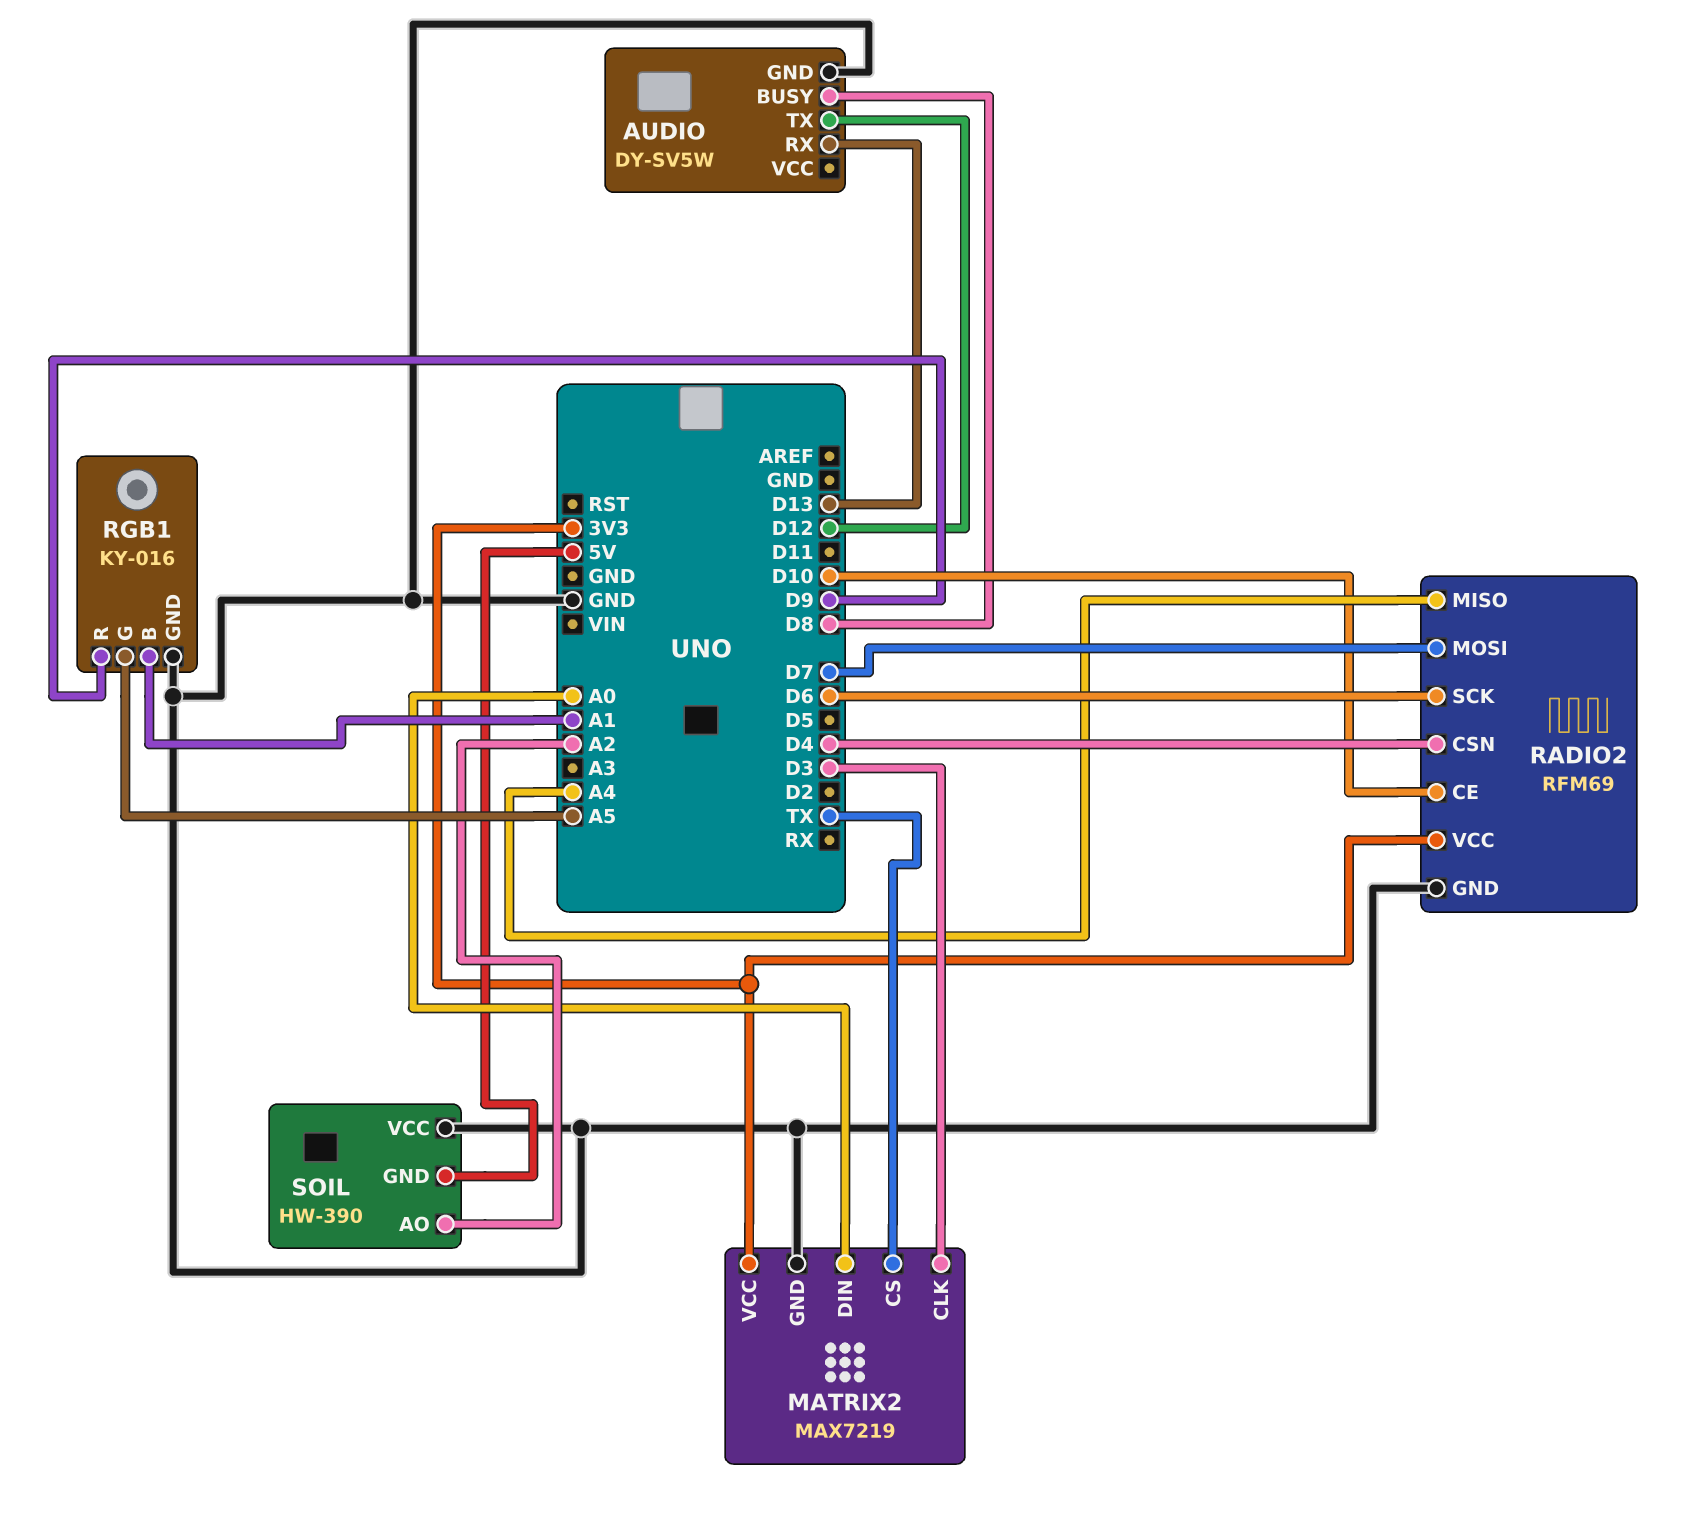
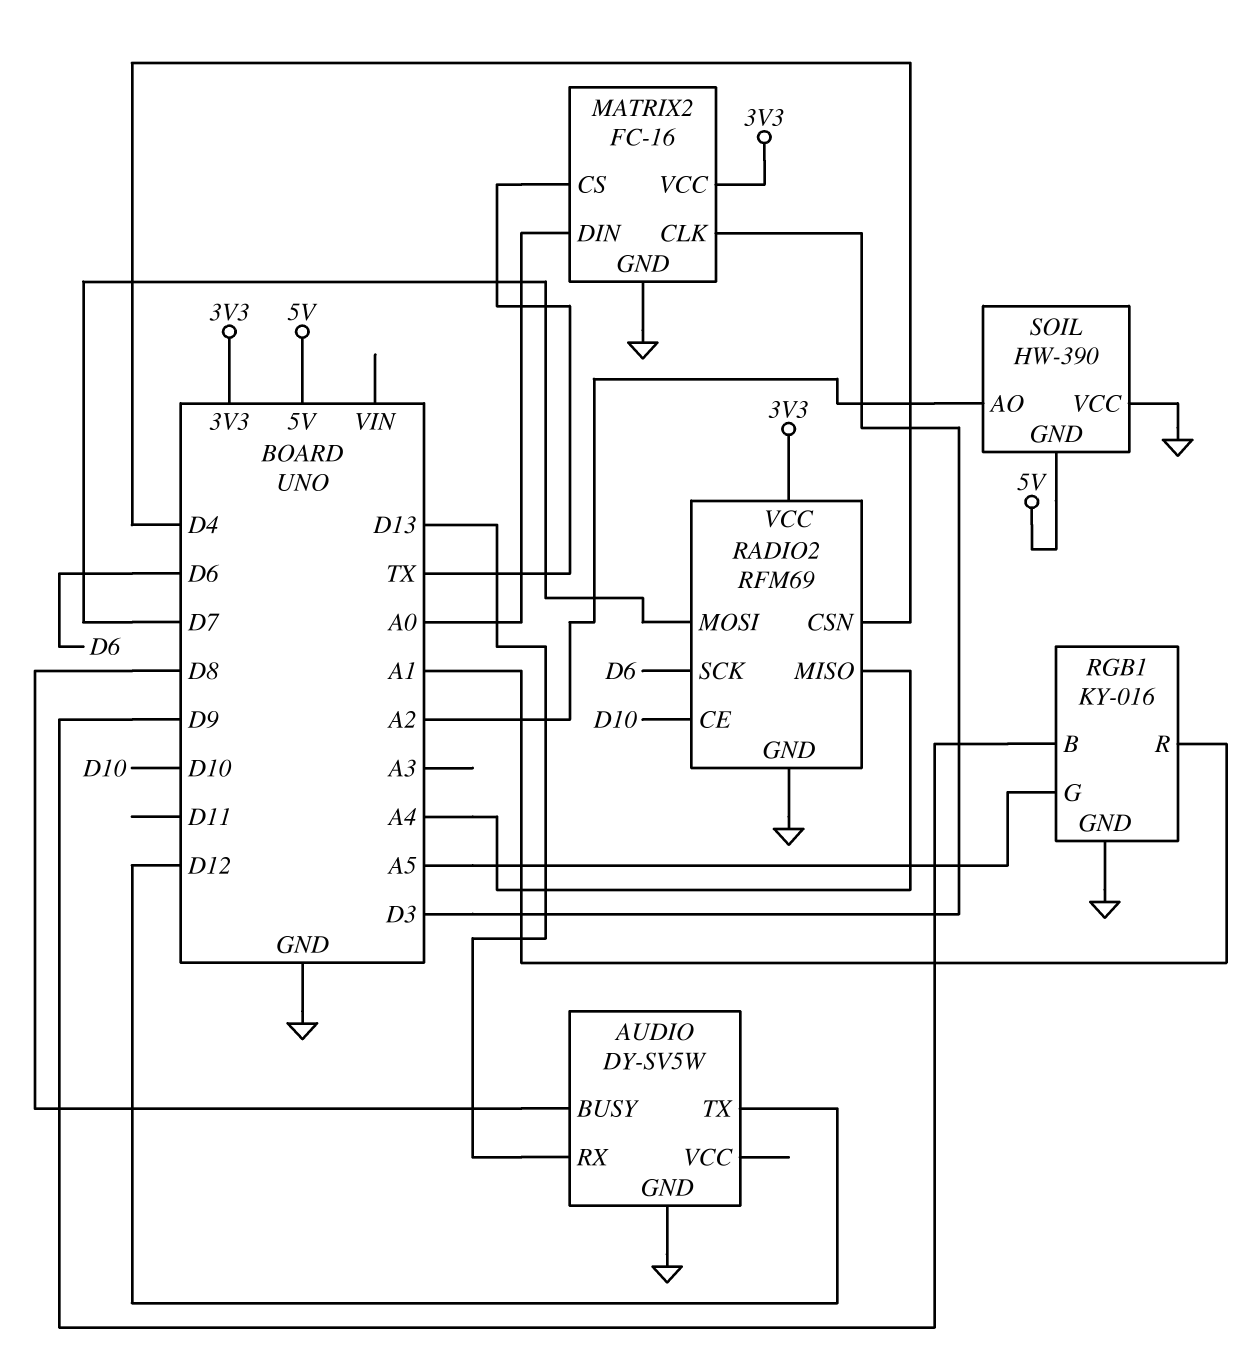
MATRIX2: MAX7219 -> FC-16
RGB1 pin B: A1 -> D9
RGB1 pin R: D9 -> A1

